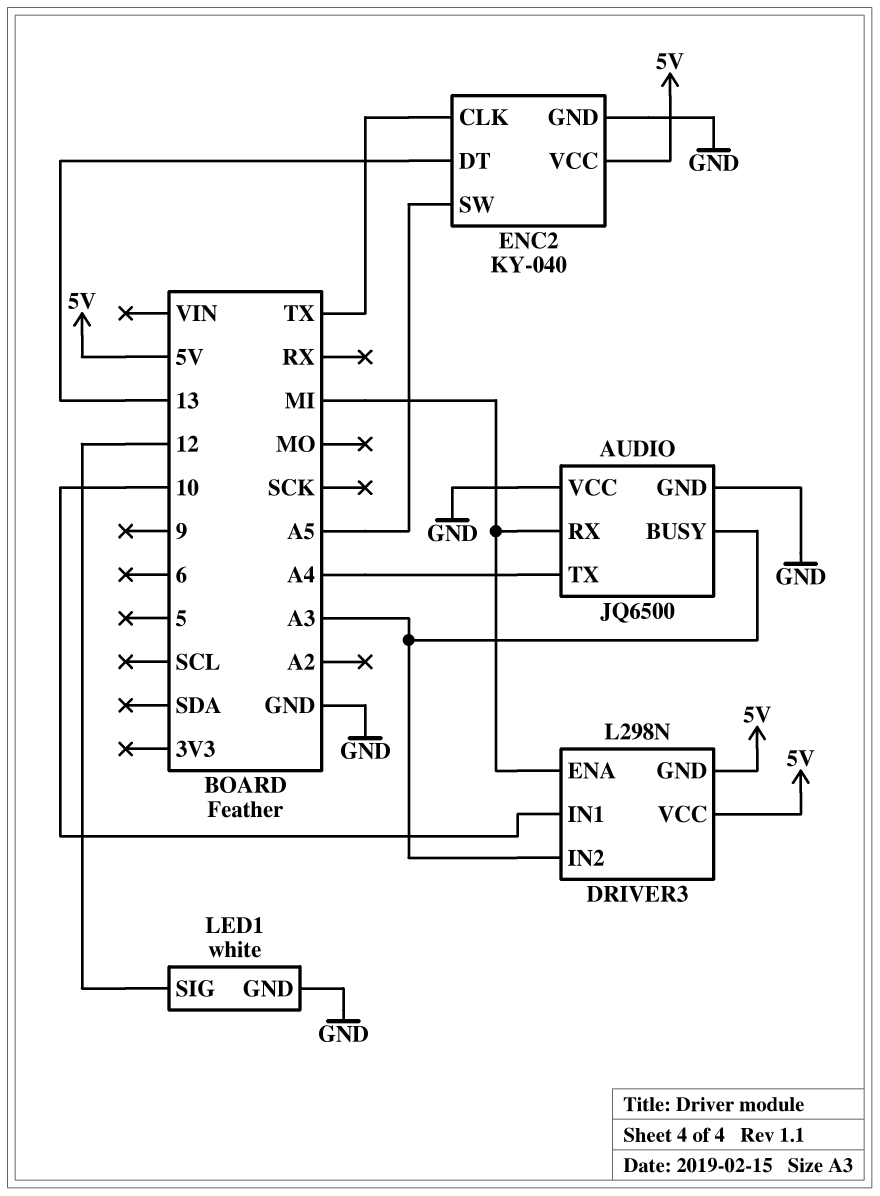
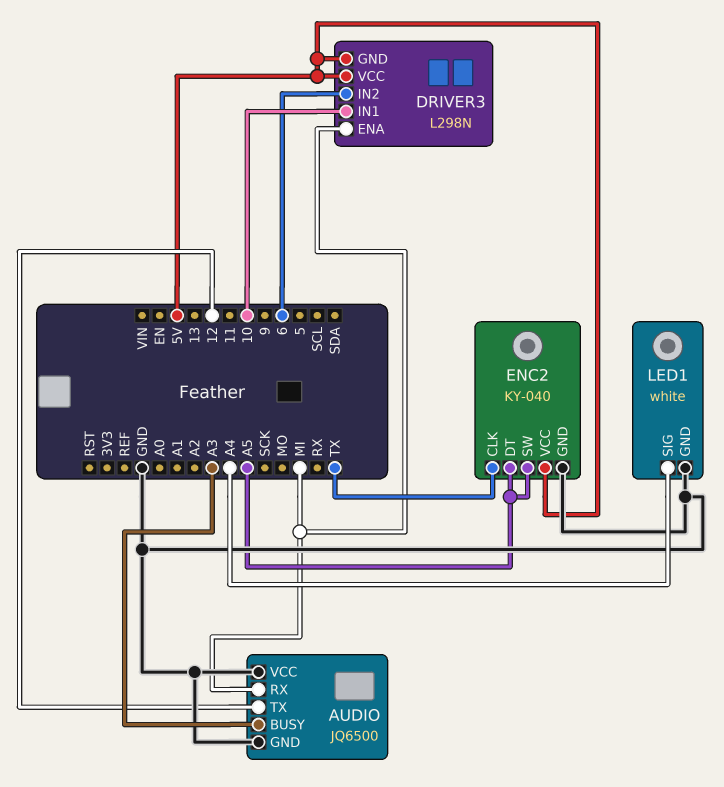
AUDIO pin TX: A4 -> 12
DRIVER3 pin IN2: A3 -> 6
ENC2 pin DT: 13 -> A5
LED1 pin SIG: 12 -> A4

